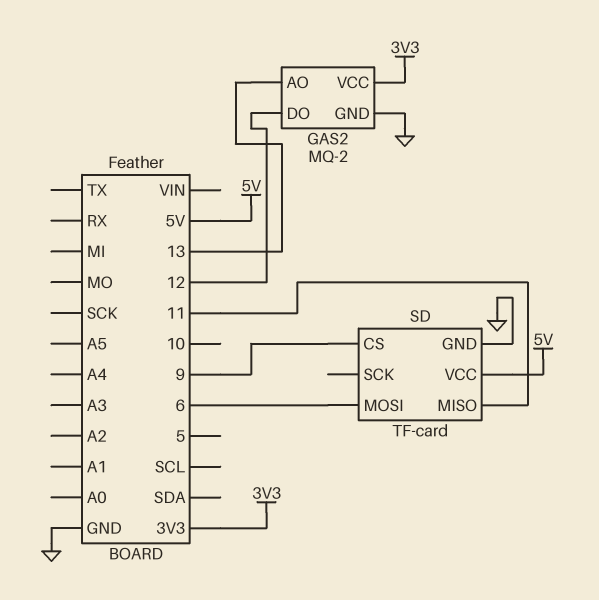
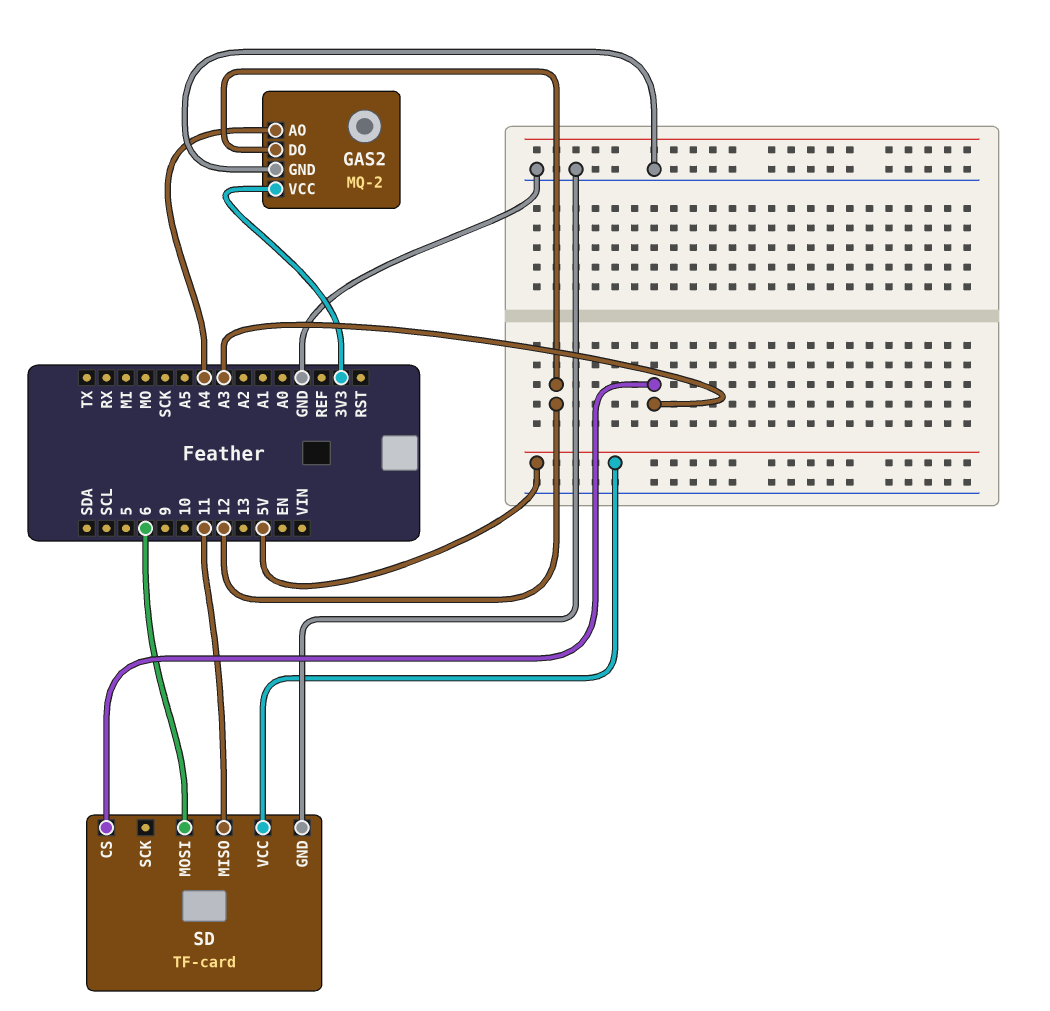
GAS2 pin AO: 13 -> A4
SD pin CS: 9 -> A3

